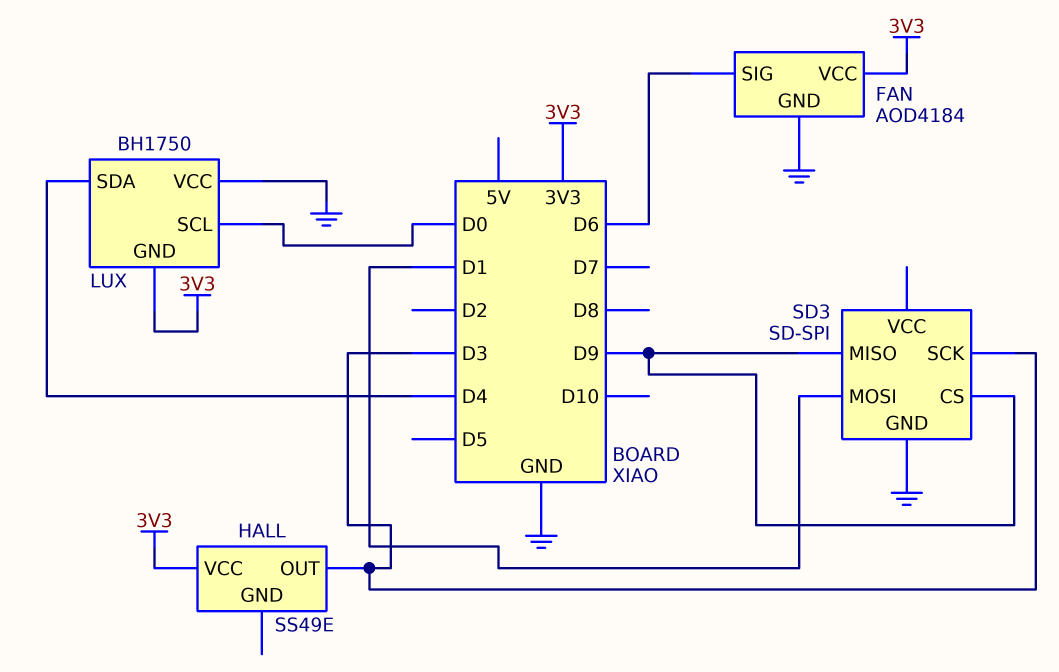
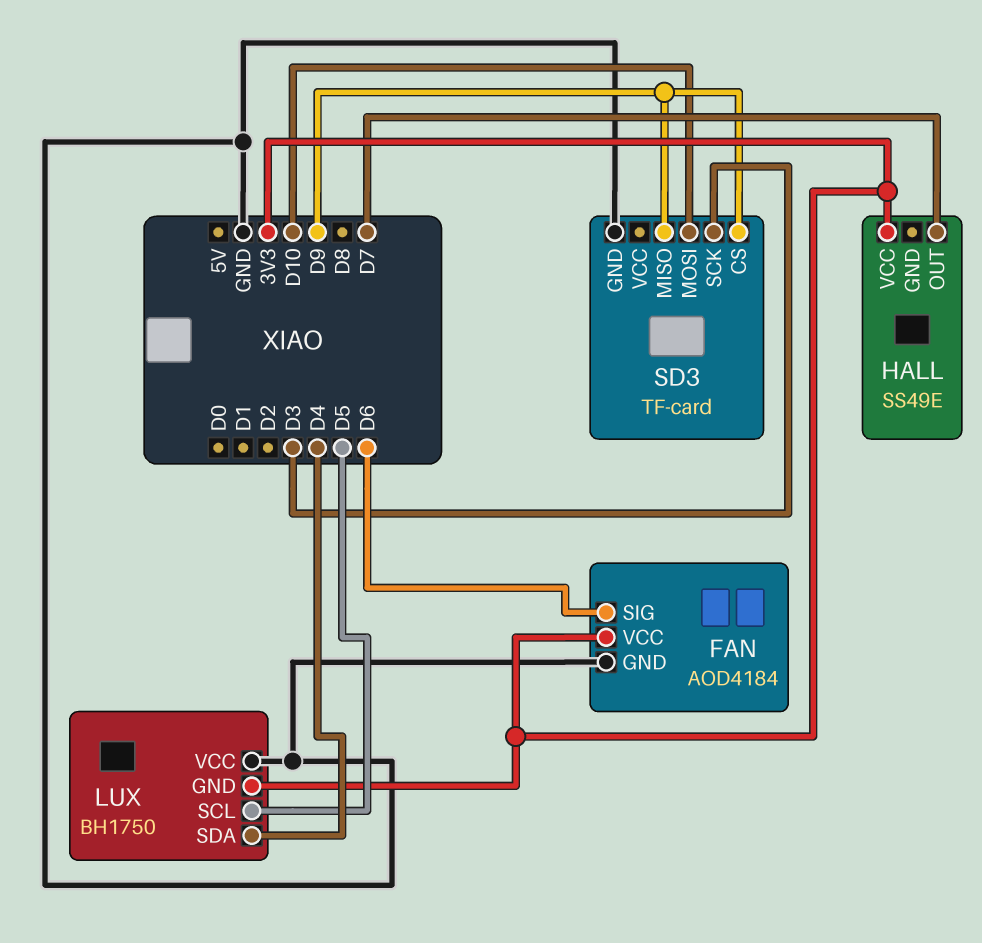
HALL pin OUT: D3 -> D7
LUX pin SCL: D0 -> D5
SD3: SD-SPI -> TF-card
SD3 pin MOSI: D1 -> D10

